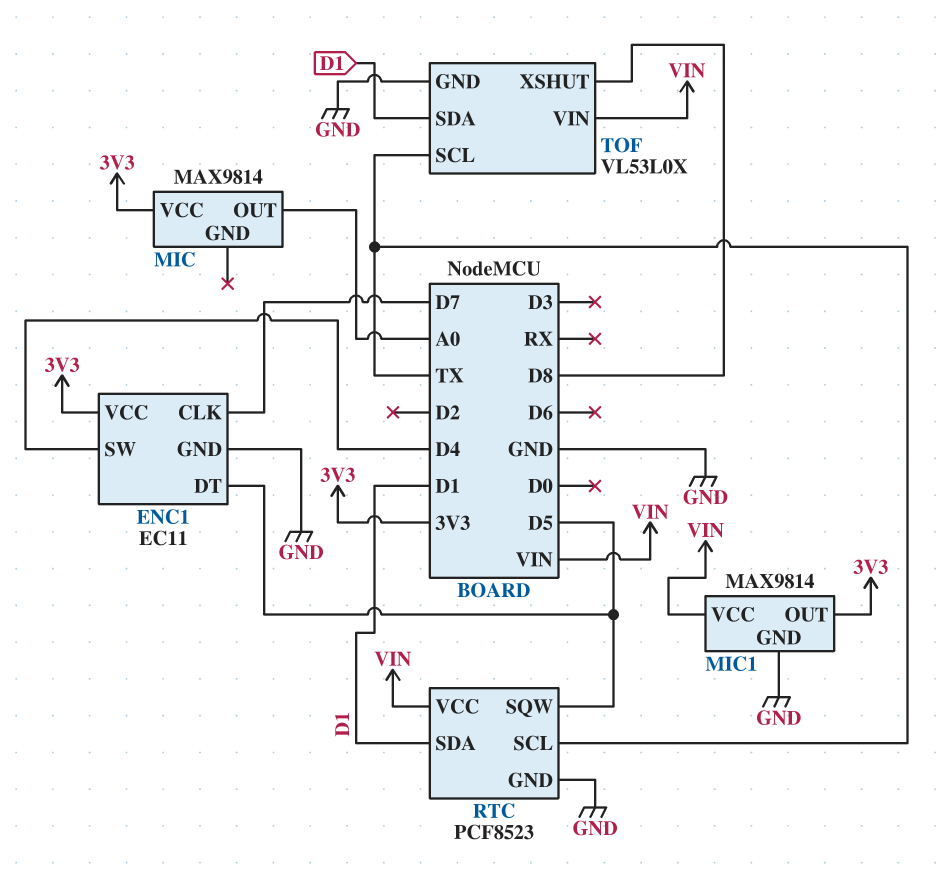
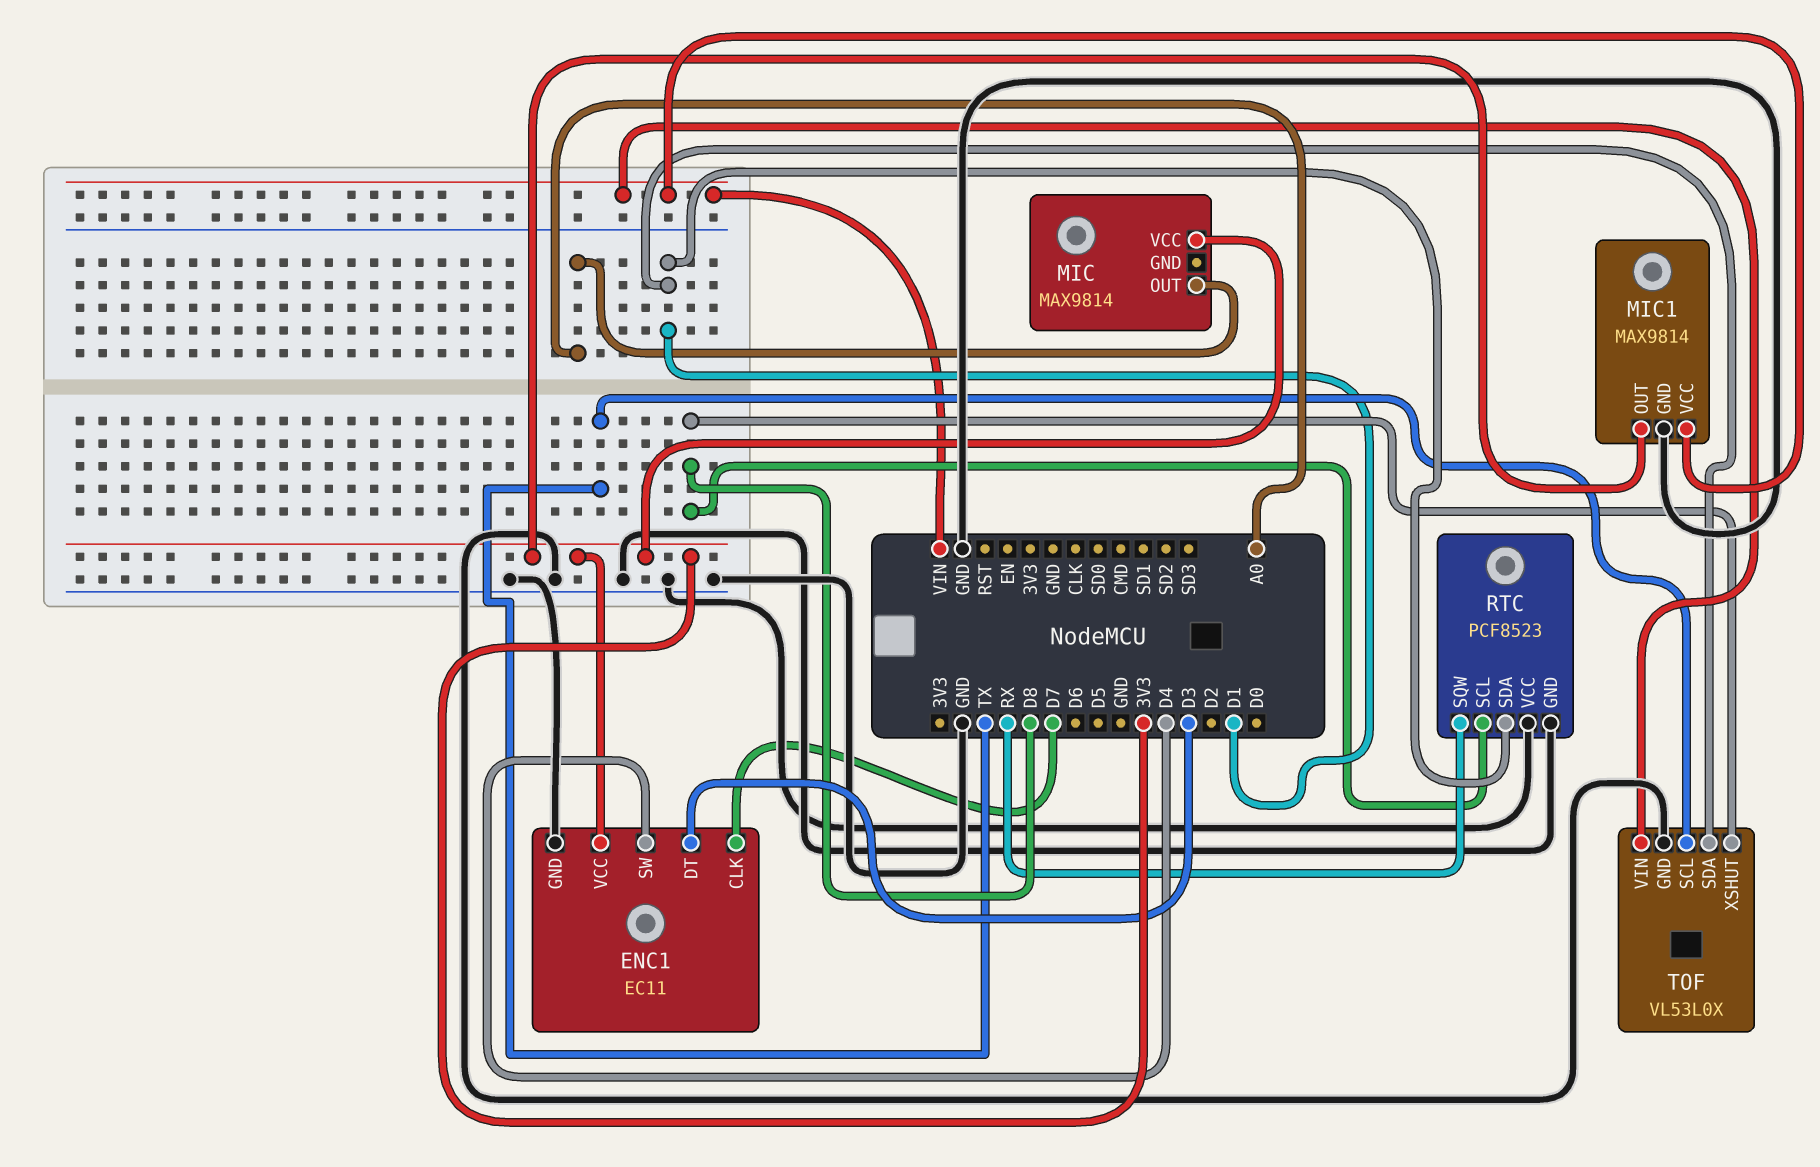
ENC1 pin DT: D5 -> D3
RTC pin SCL: TX -> D8
RTC pin SQW: D5 -> RX
RTC pin VCC: VIN -> GND

